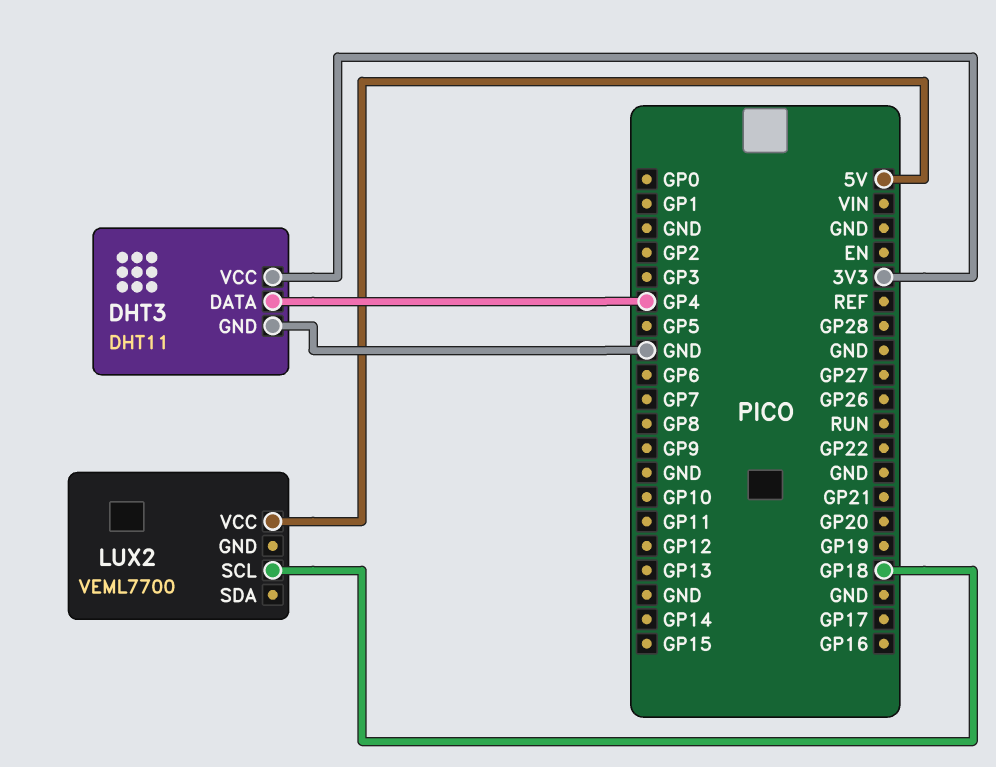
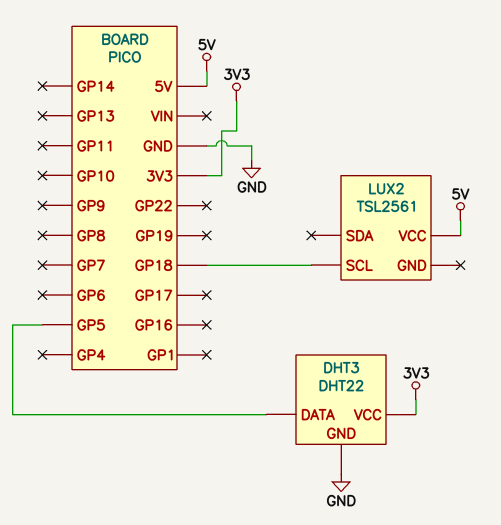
DHT3: DHT11 -> DHT22
DHT3 pin DATA: GP4 -> GP5
LUX2: VEML7700 -> TSL2561

